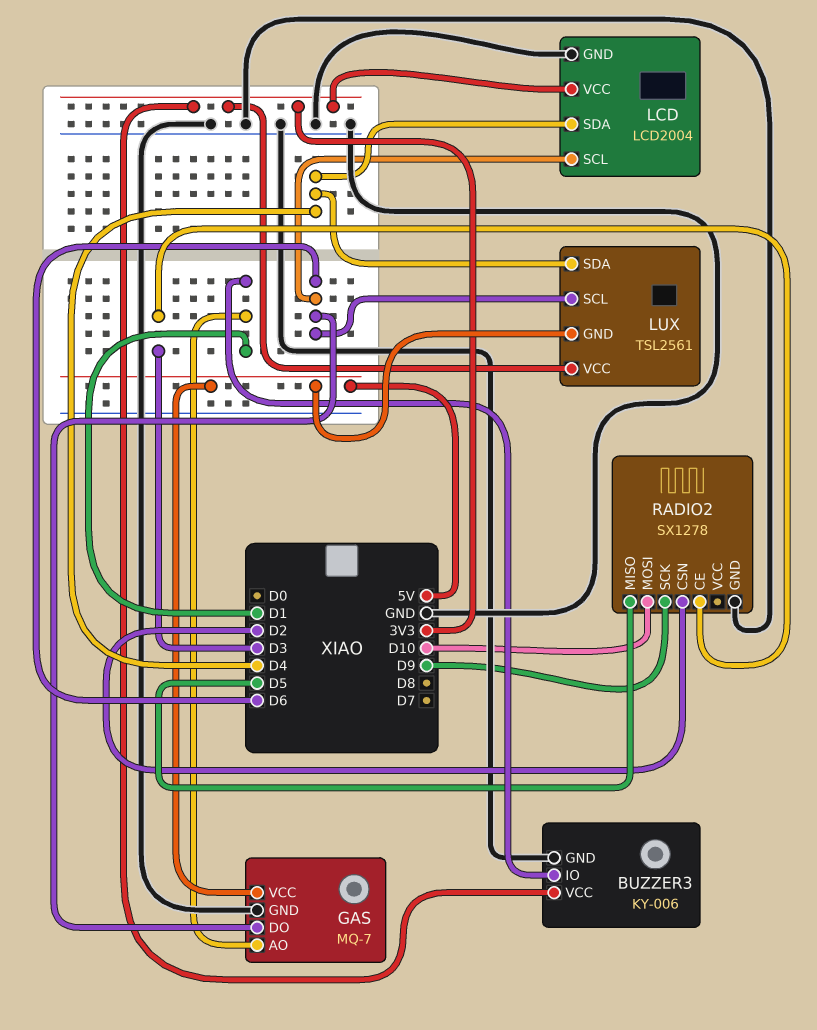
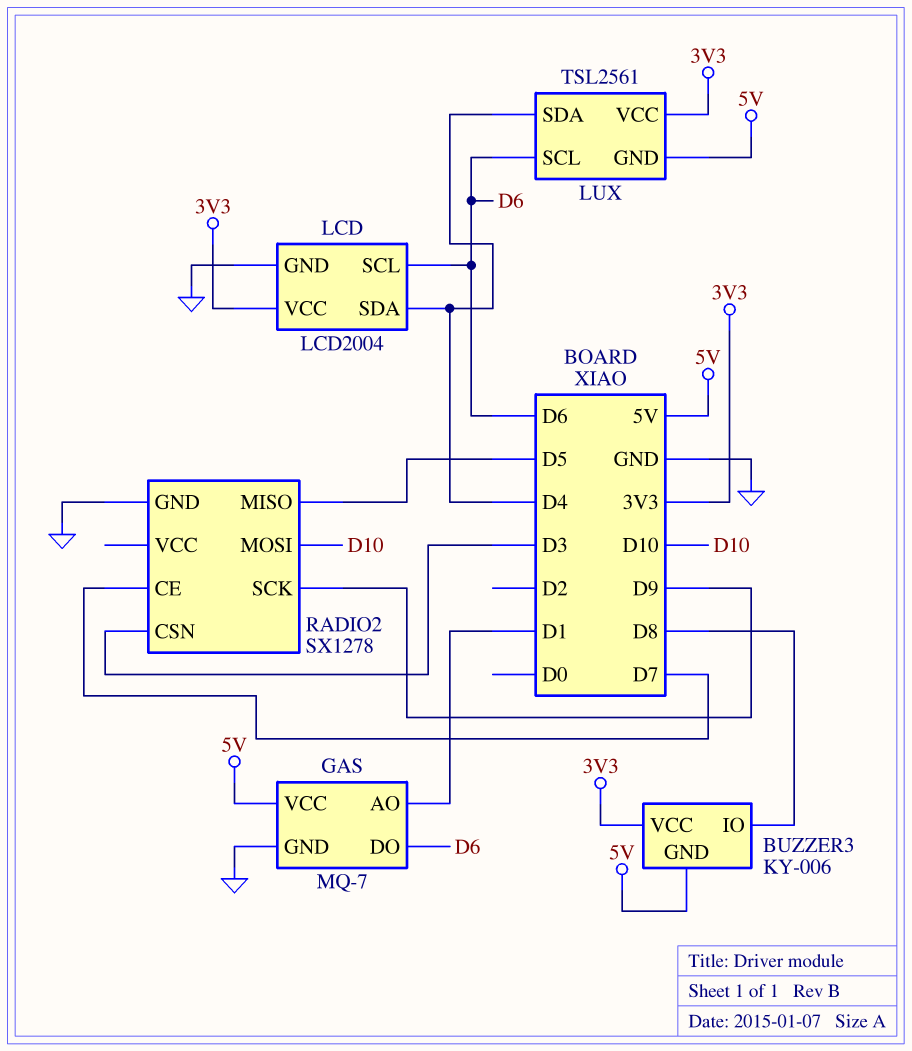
BUZZER3 pin GND: GND -> 5V
BUZZER3 pin IO: D1 -> D8
RADIO2 pin CE: D3 -> D7
RADIO2 pin CSN: D2 -> D3

